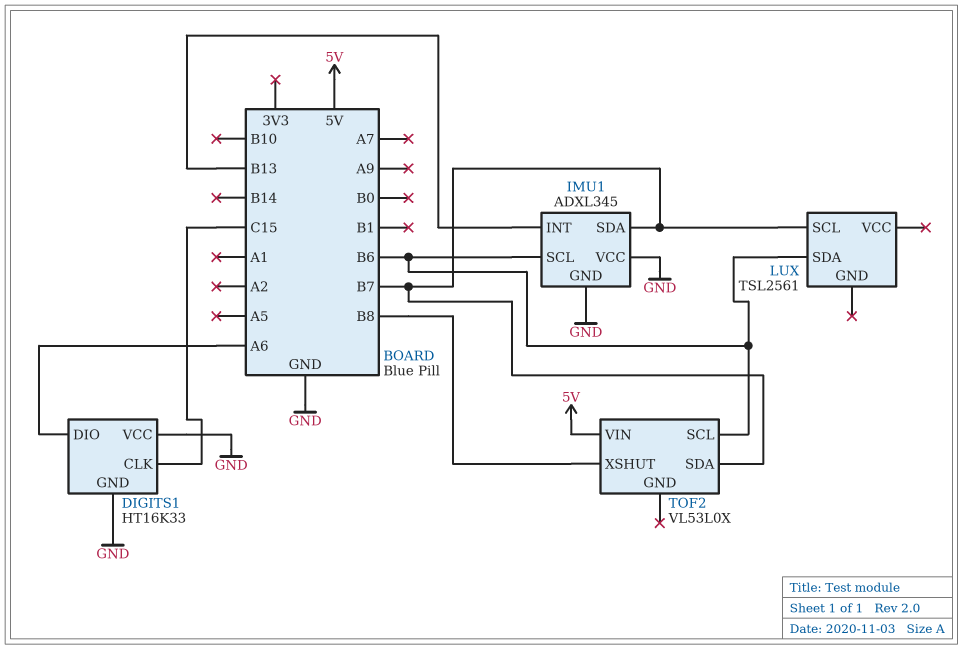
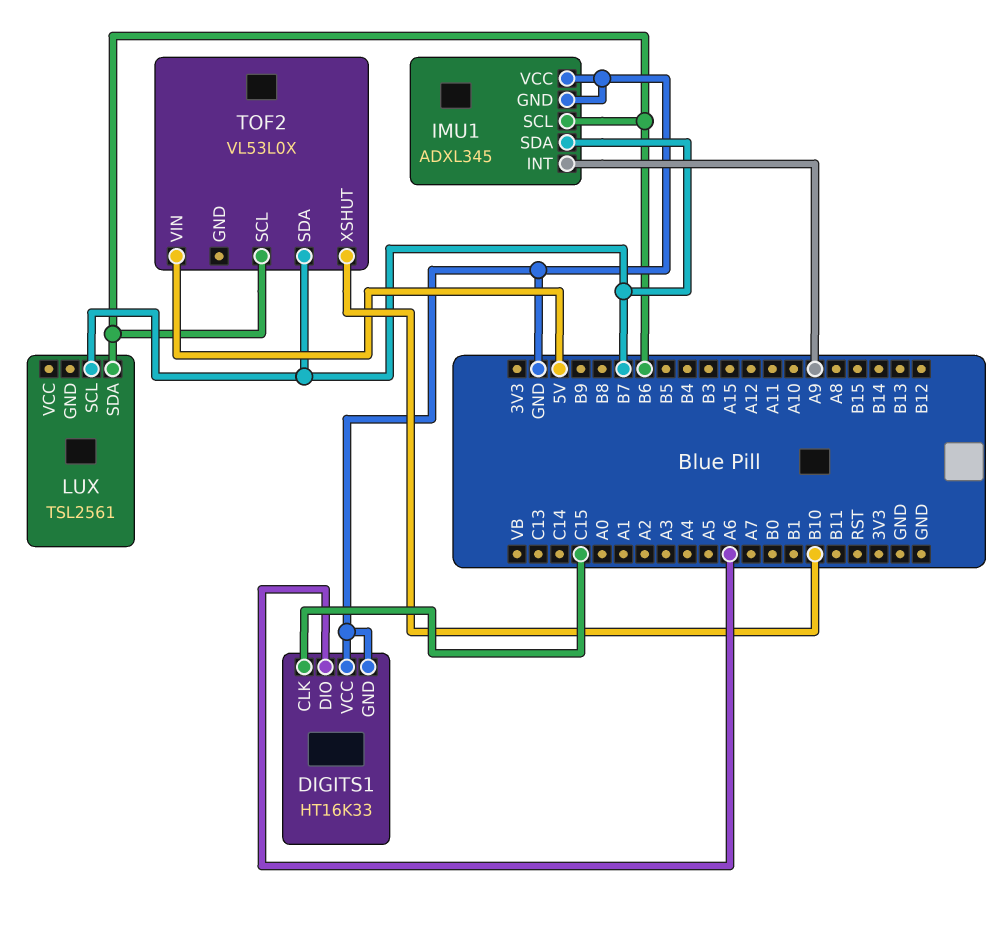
IMU1 pin INT: B13 -> A9
TOF2 pin XSHUT: B8 -> B10

